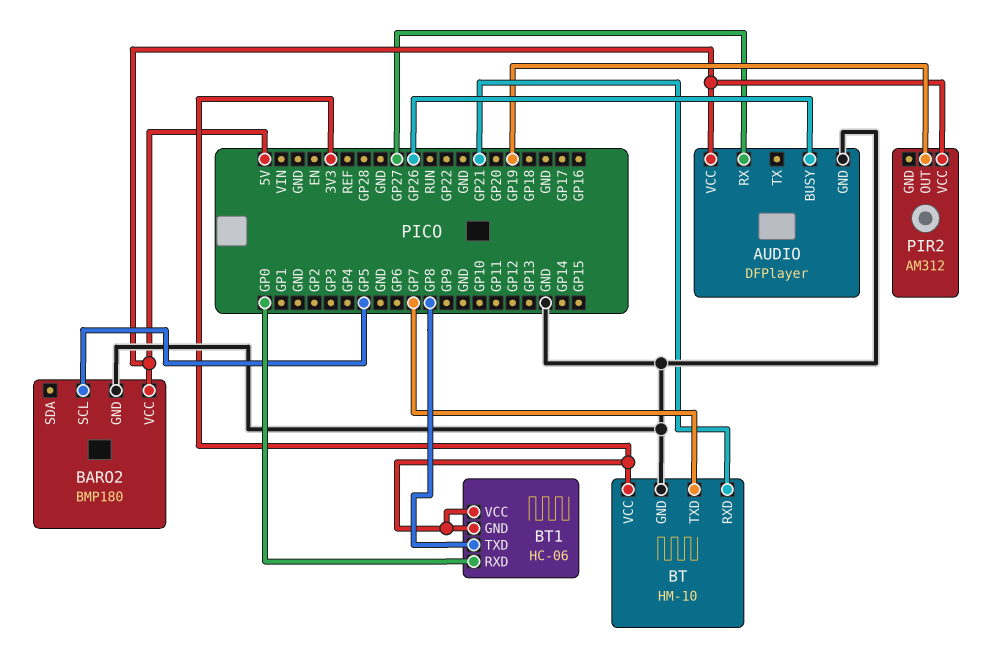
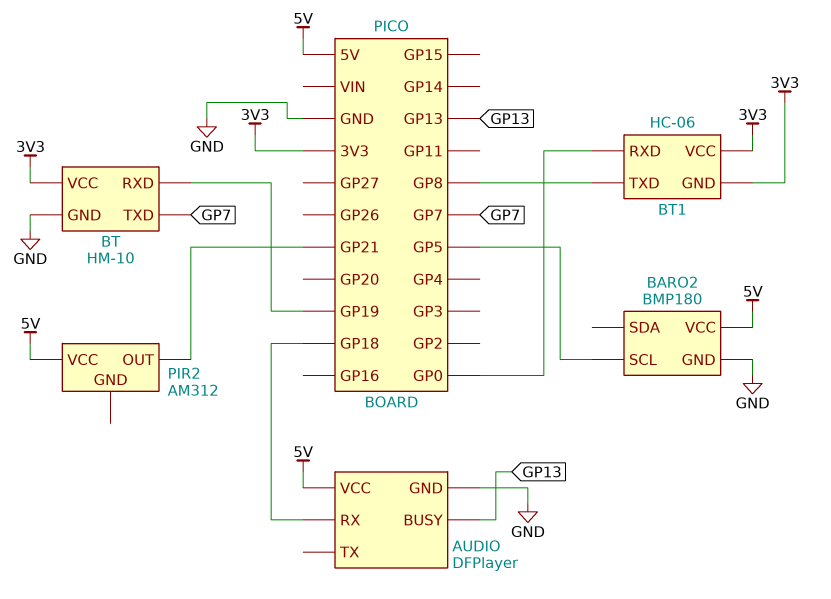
AUDIO pin BUSY: GP26 -> GP13
AUDIO pin RX: GP27 -> GP18
BT pin RXD: GP21 -> GP19
PIR2 pin OUT: GP19 -> GP21

